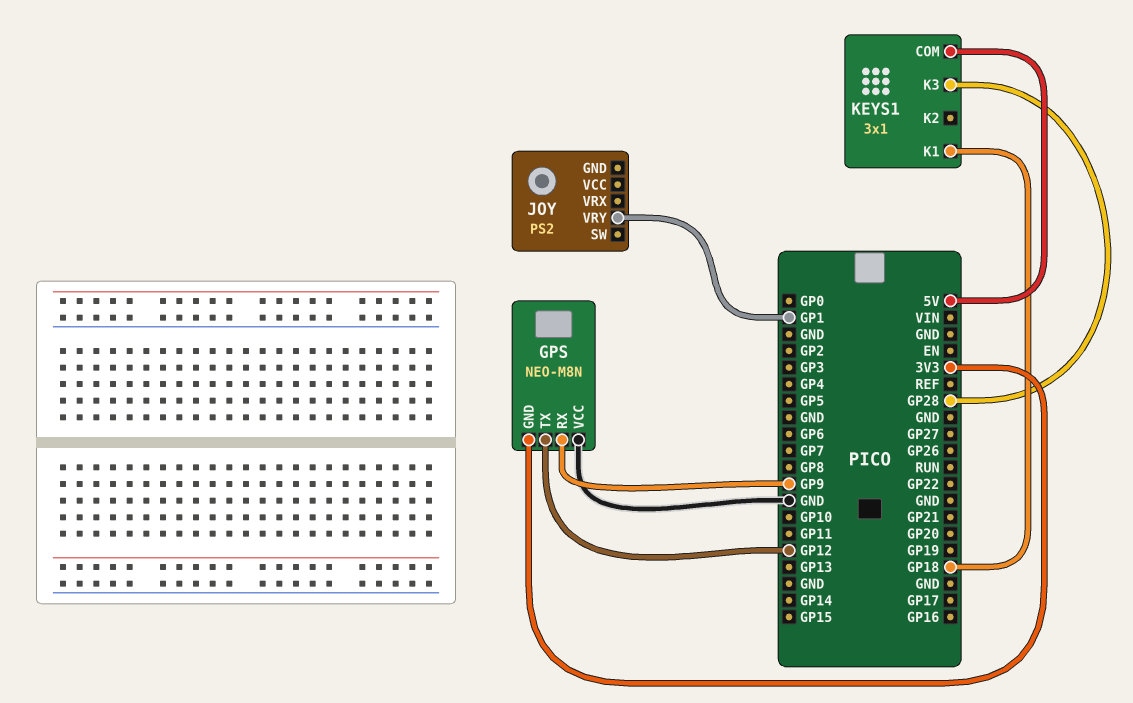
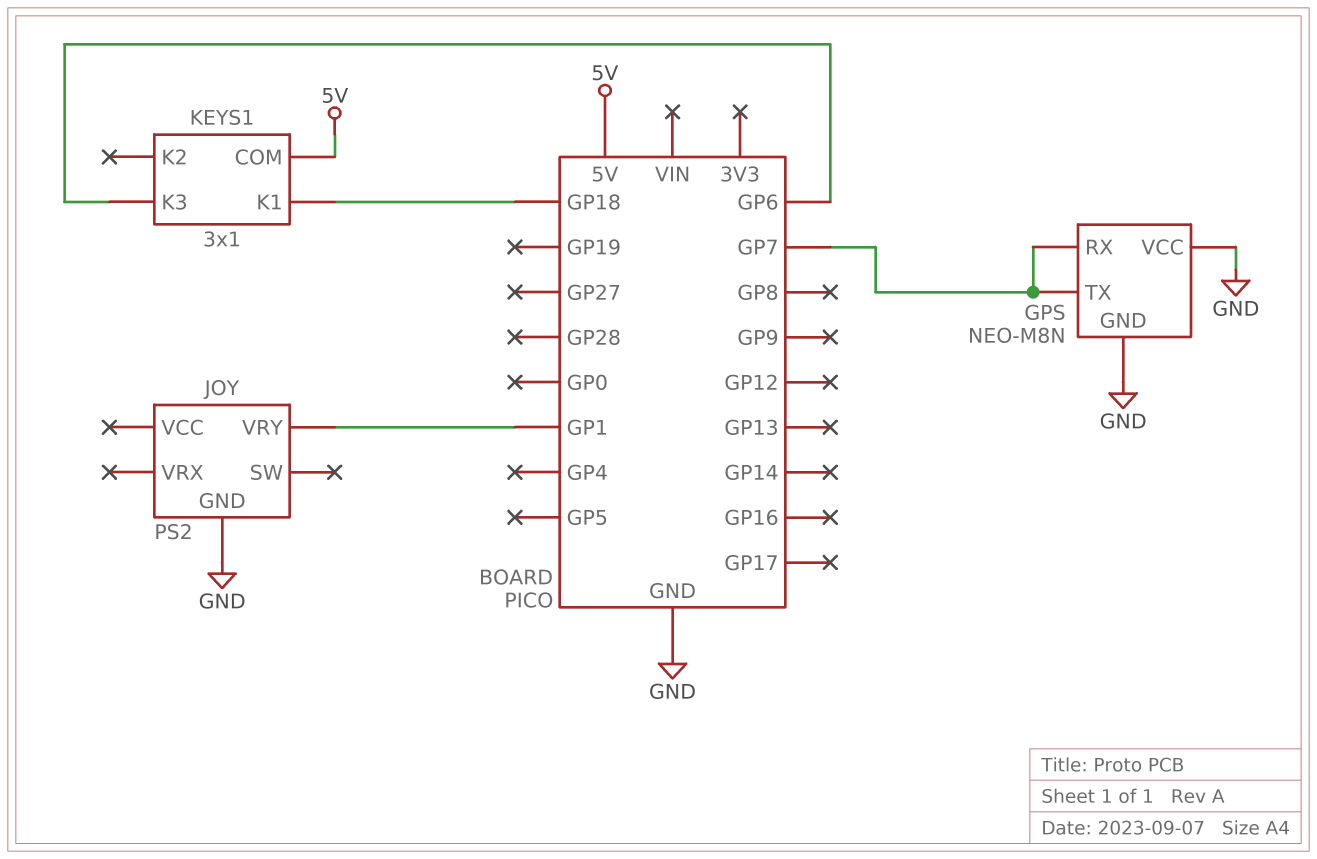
GPS pin GND: 3V3 -> GND
GPS pin RX: GP9 -> GP7
GPS pin TX: GP12 -> GP7
JOY pin GND: none -> GND
KEYS1 pin K3: GP28 -> GP6

